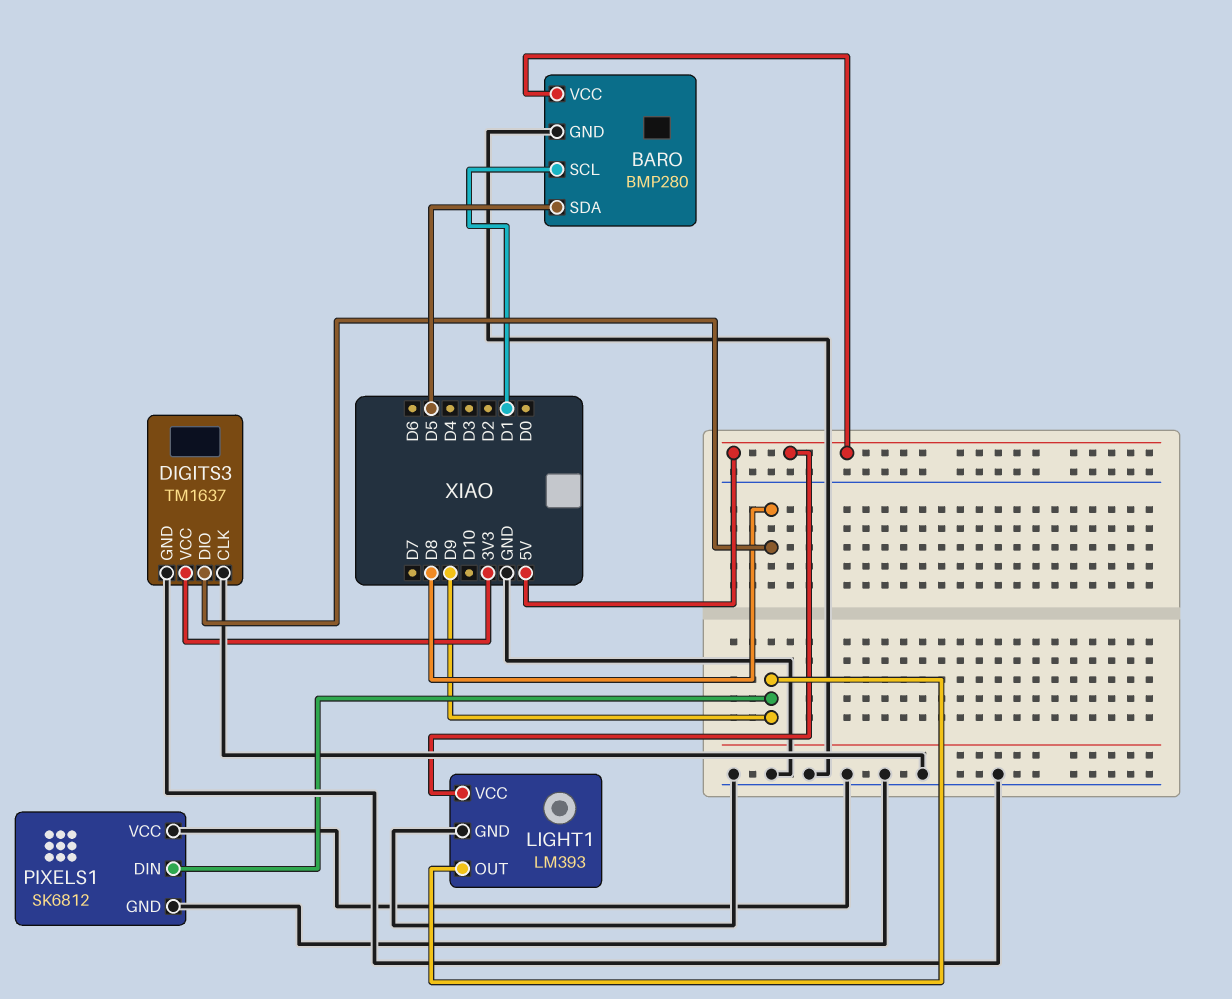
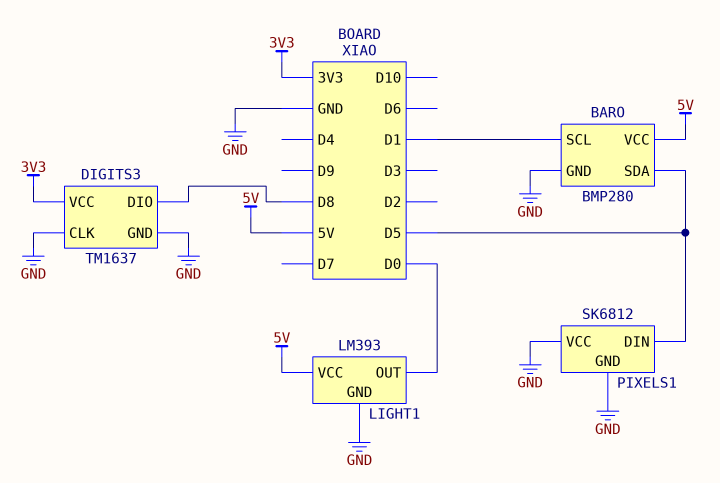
LIGHT1 pin OUT: D9 -> D0
PIXELS1 pin DIN: D9 -> D5

